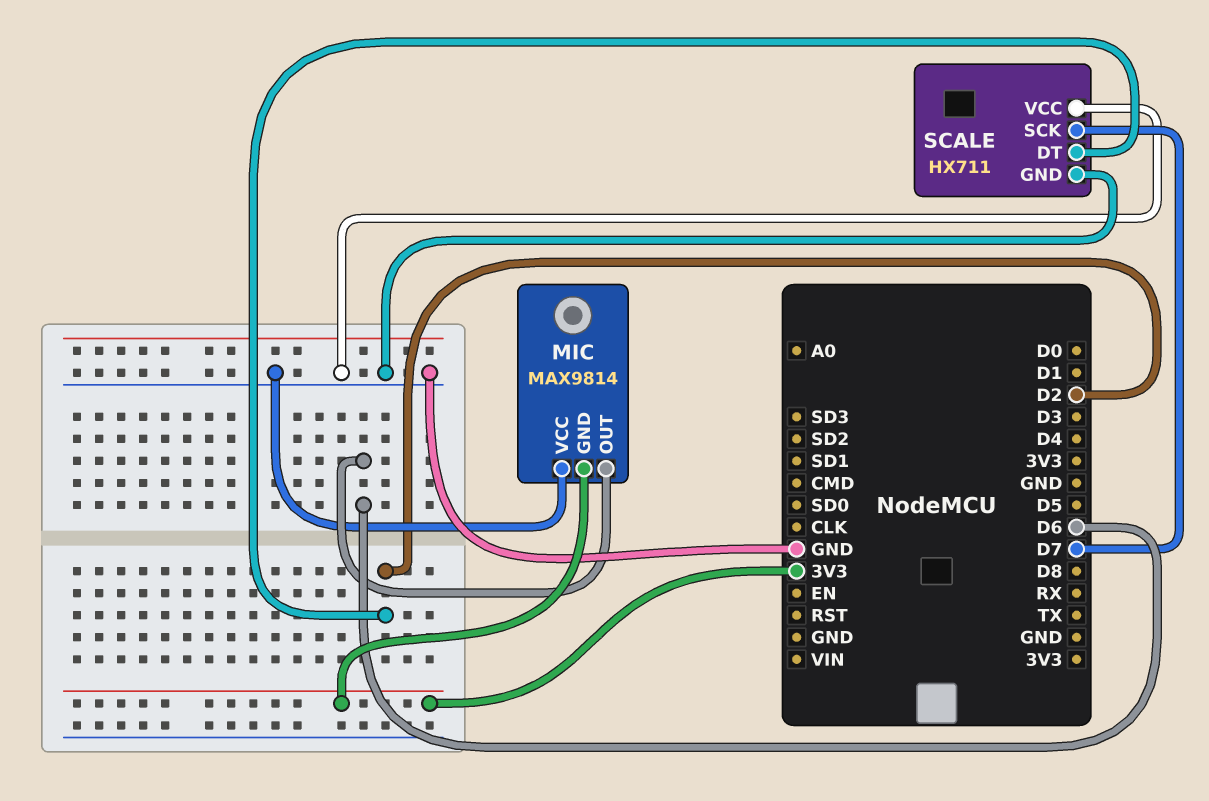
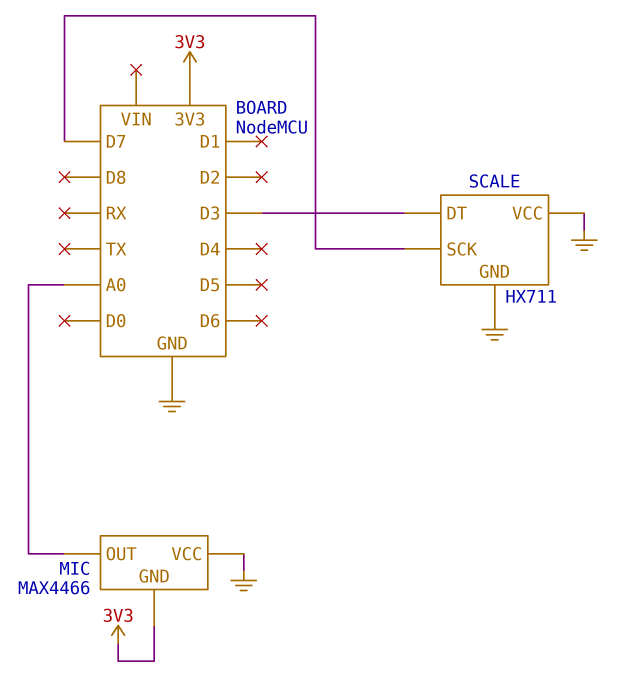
MIC: MAX9814 -> MAX4466
MIC pin OUT: D6 -> A0
SCALE pin DT: D2 -> D3

